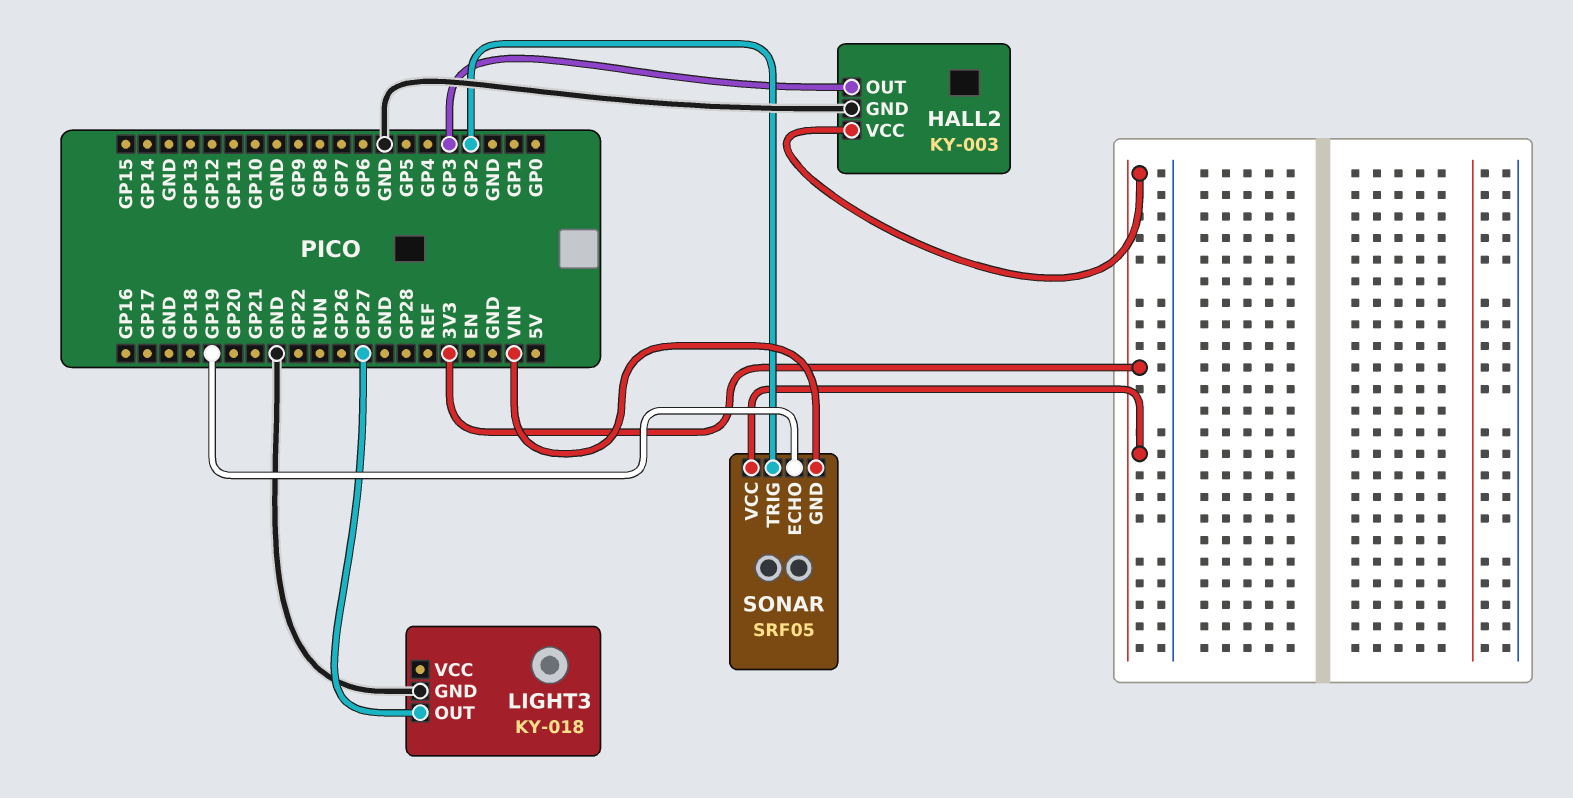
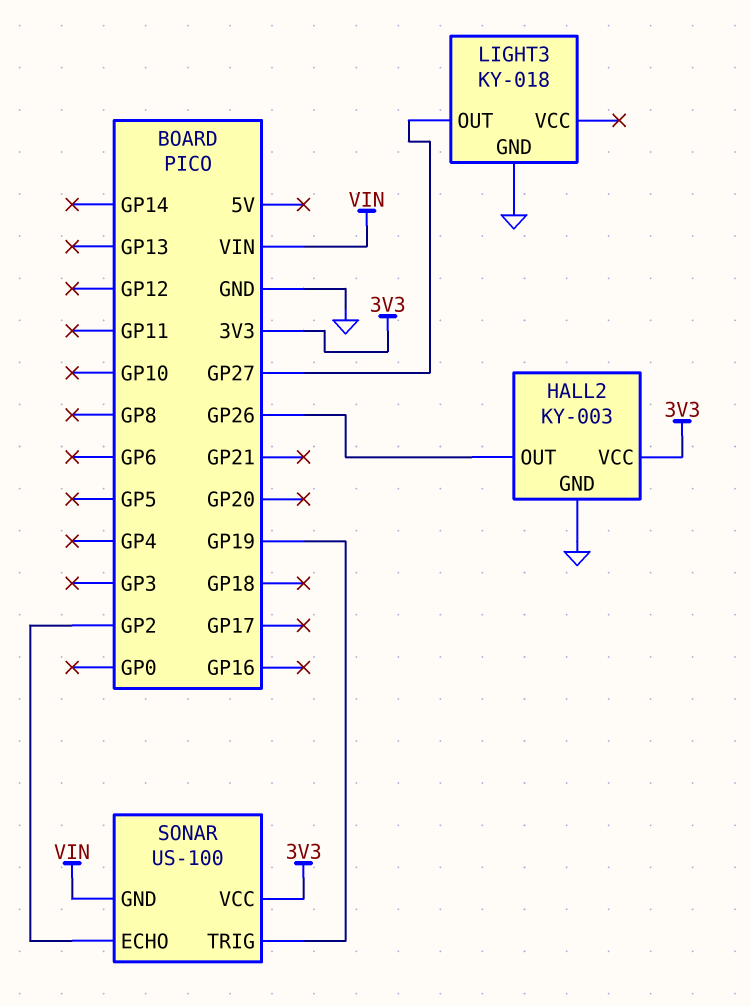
HALL2 pin OUT: GP3 -> GP26
SONAR: SRF05 -> US-100
SONAR pin ECHO: GP19 -> GP2
SONAR pin TRIG: GP2 -> GP19

